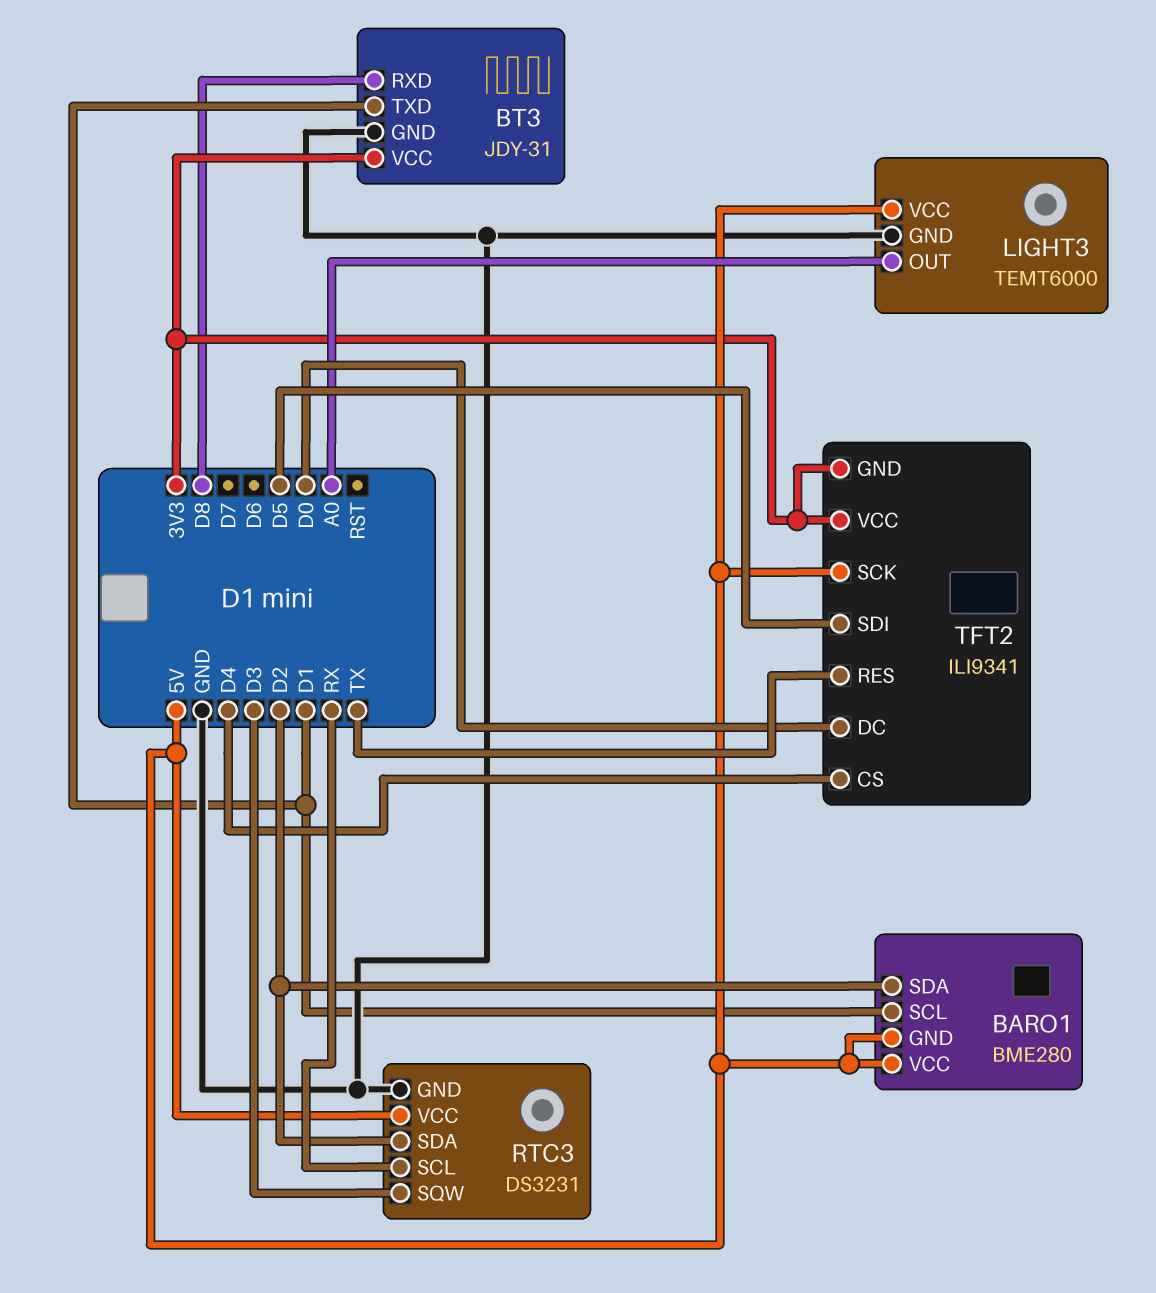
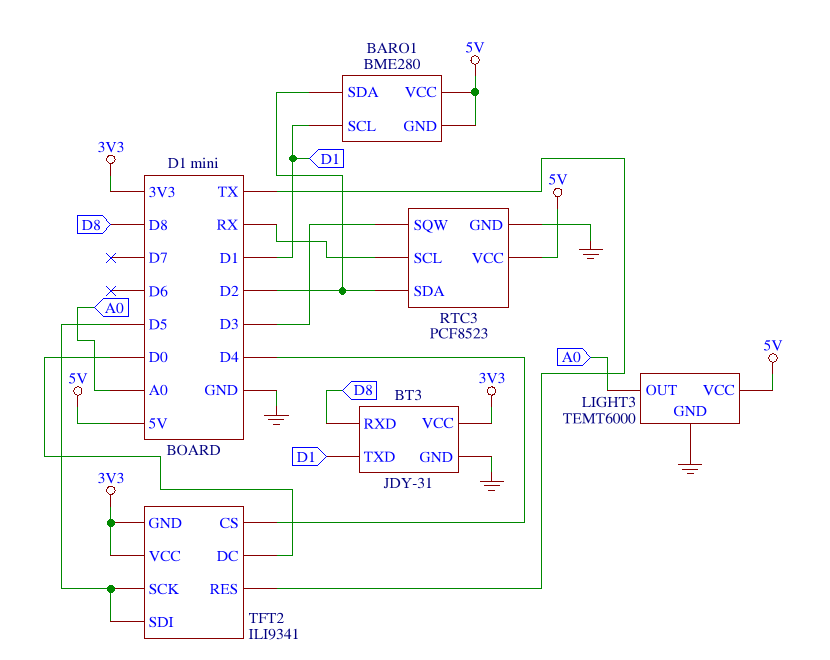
RTC3: DS3231 -> PCF8523
TFT2 pin SCK: 5V -> D5

